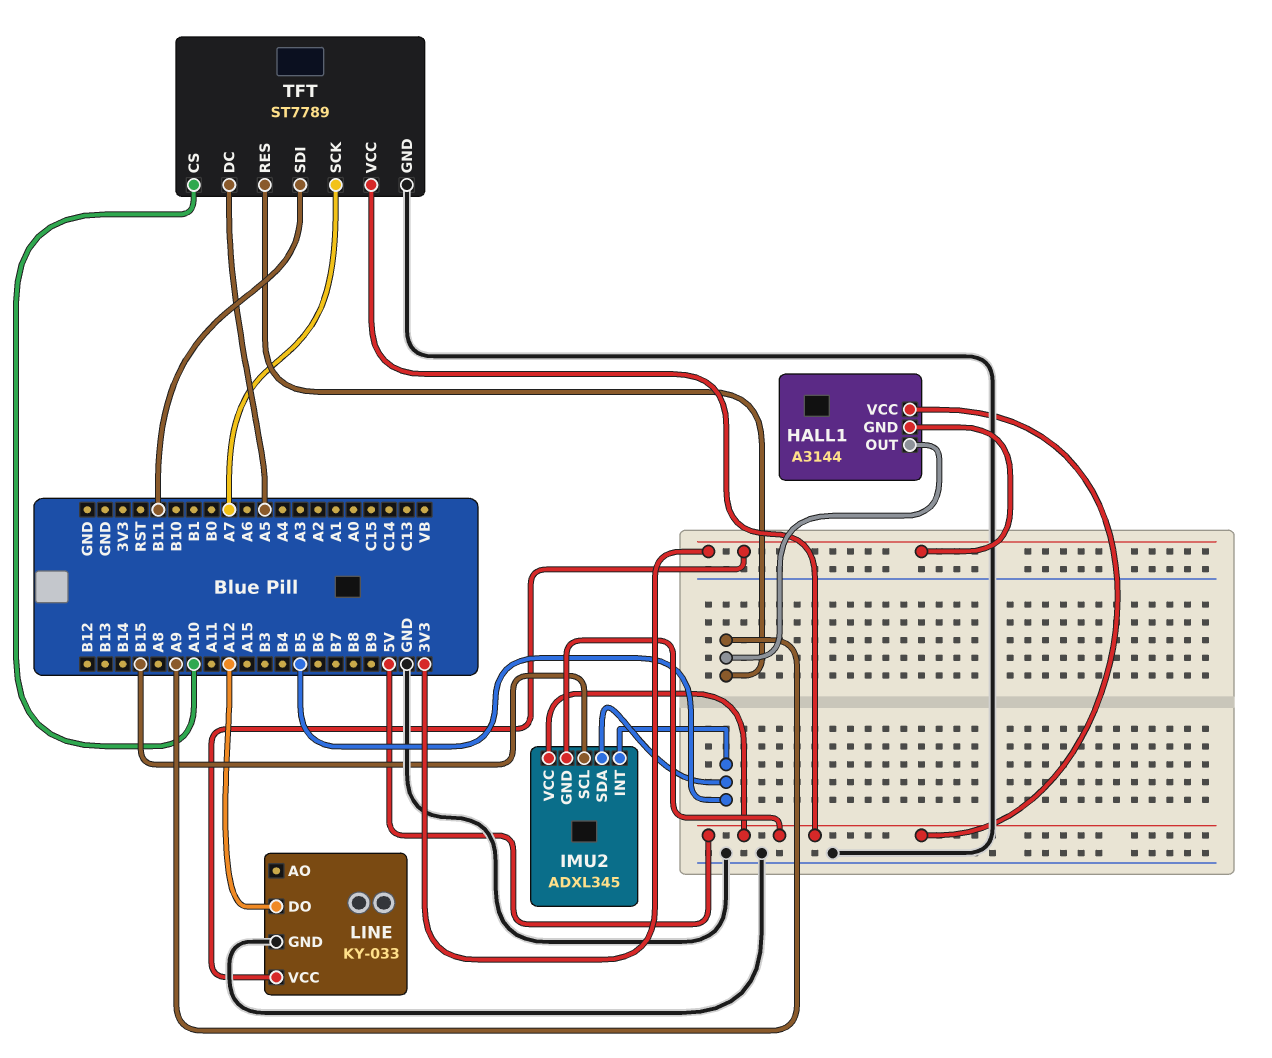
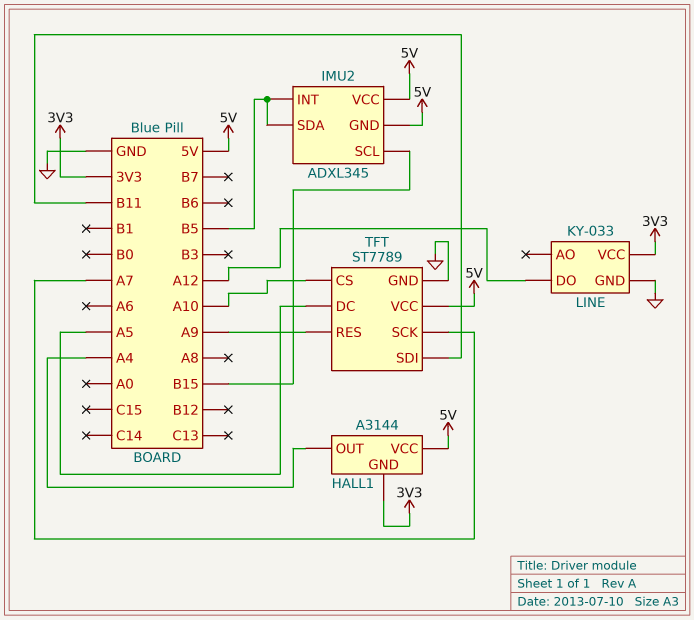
HALL1 pin OUT: A9 -> A4

